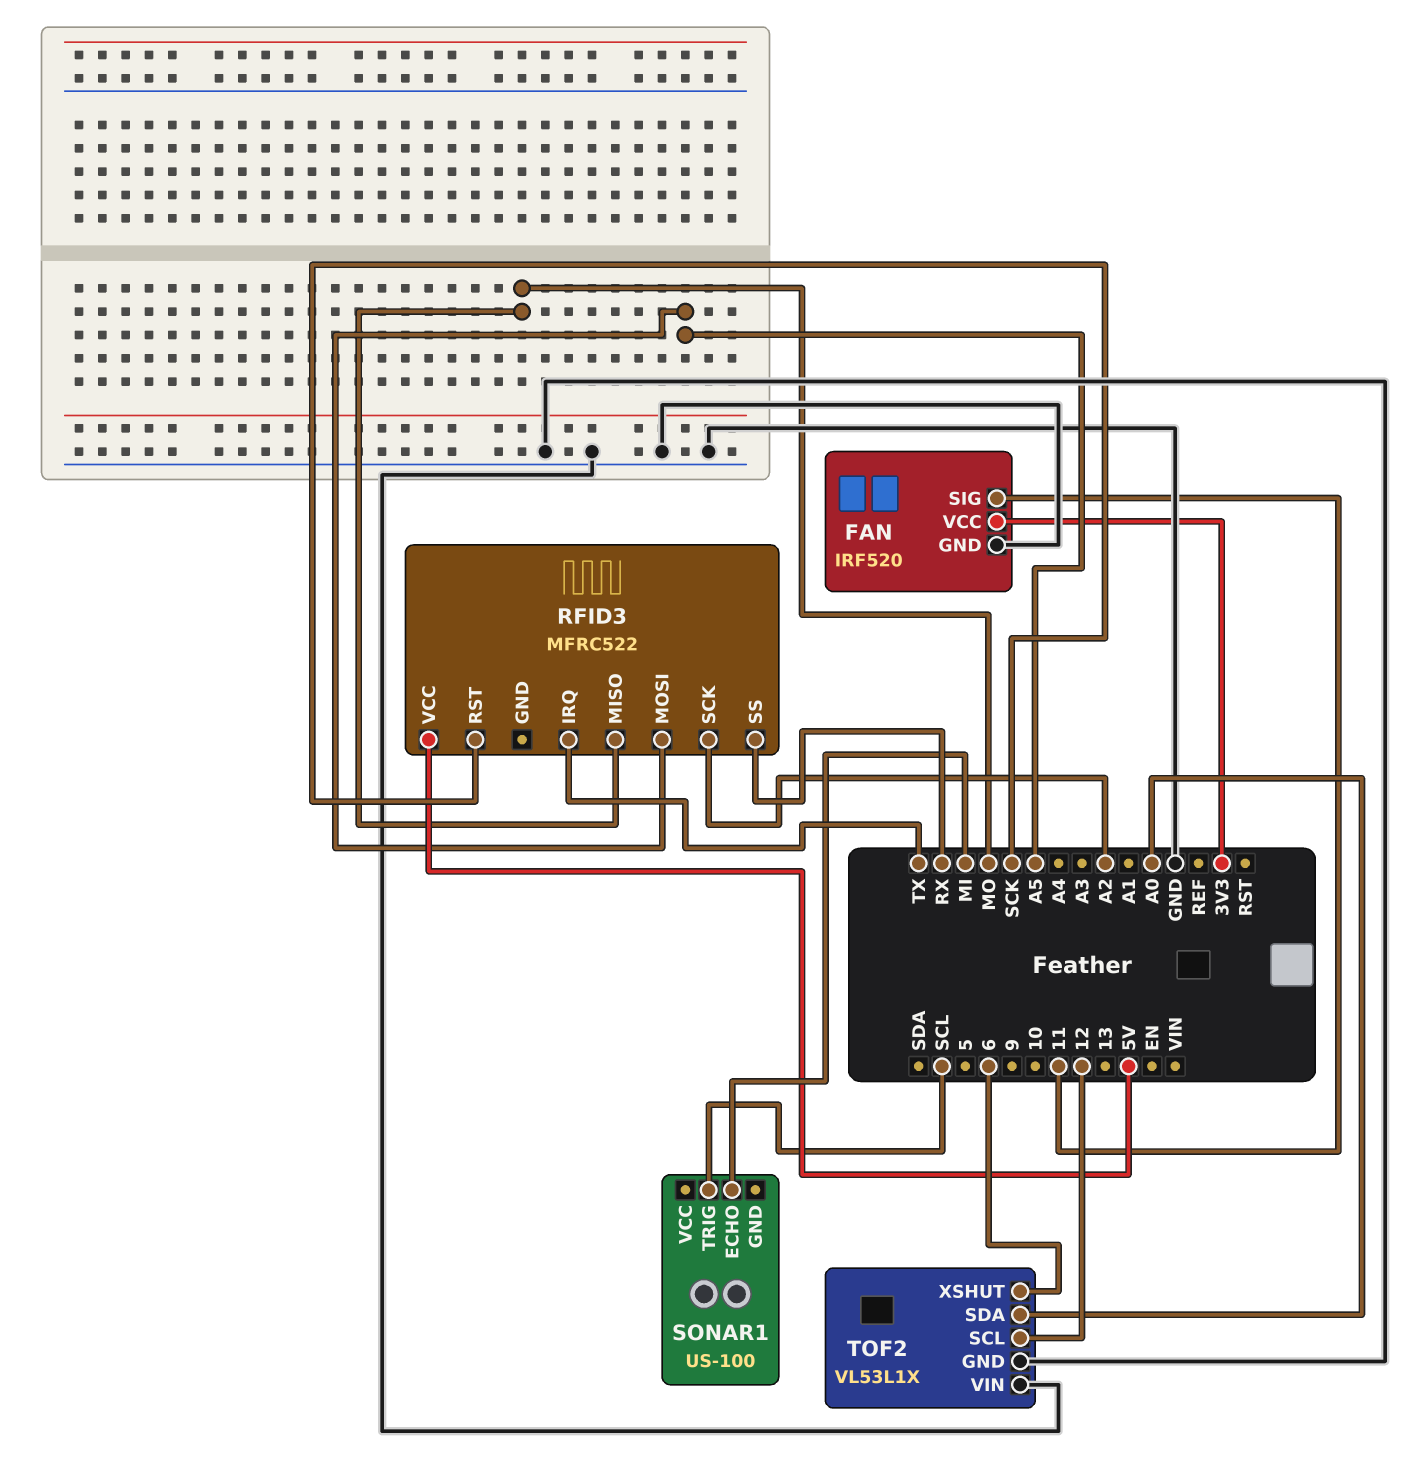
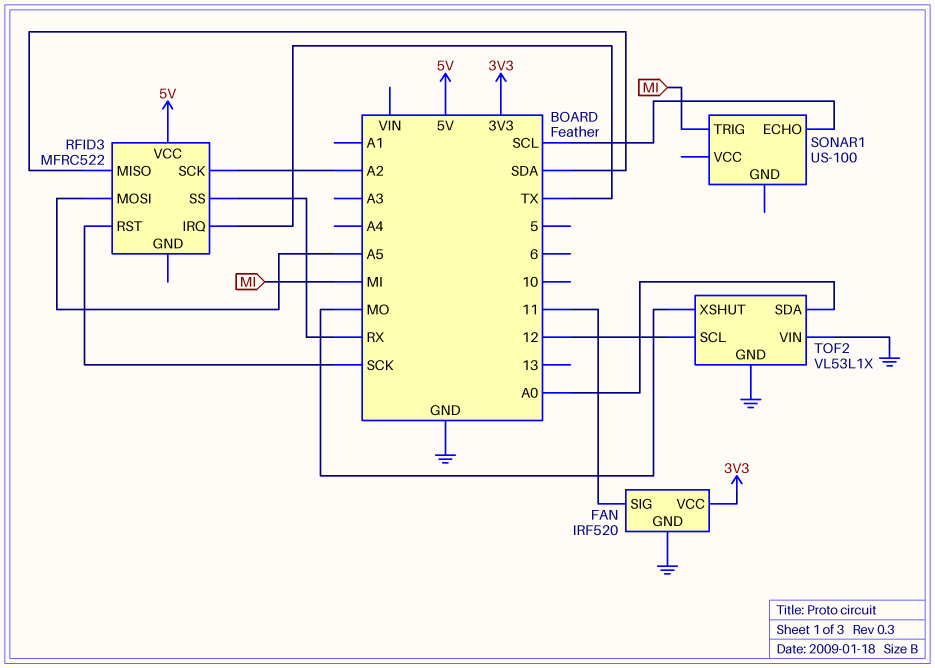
RFID3 pin MISO: MO -> SDA
SONAR1 pin ECHO: MI -> SCL
SONAR1 pin TRIG: SCL -> MI
TOF2 pin XSHUT: 6 -> MO

